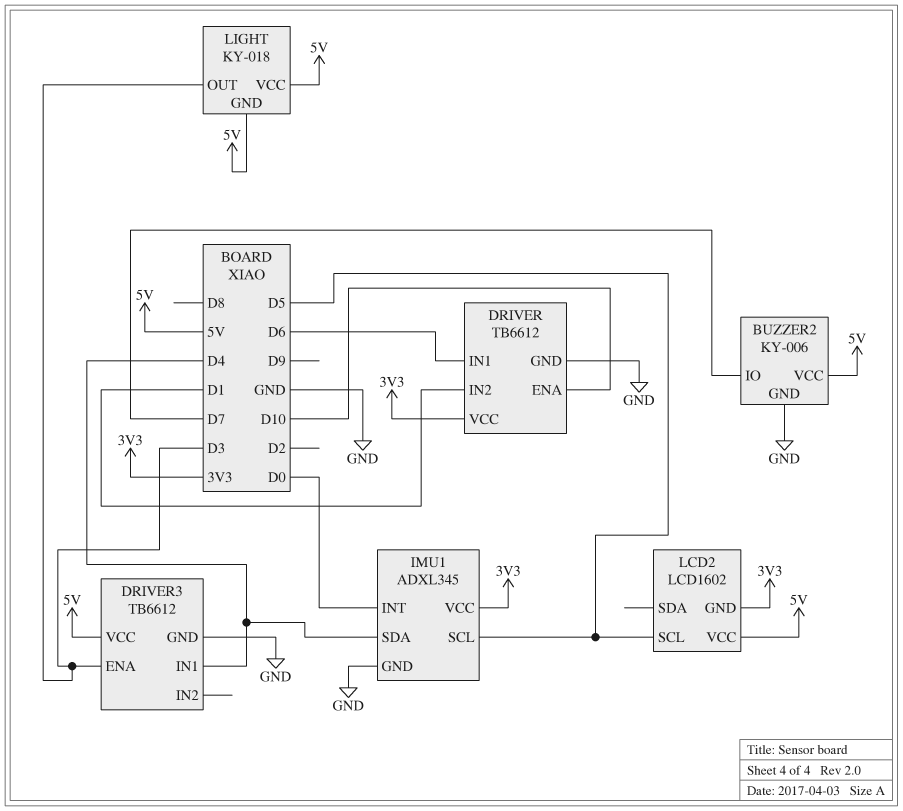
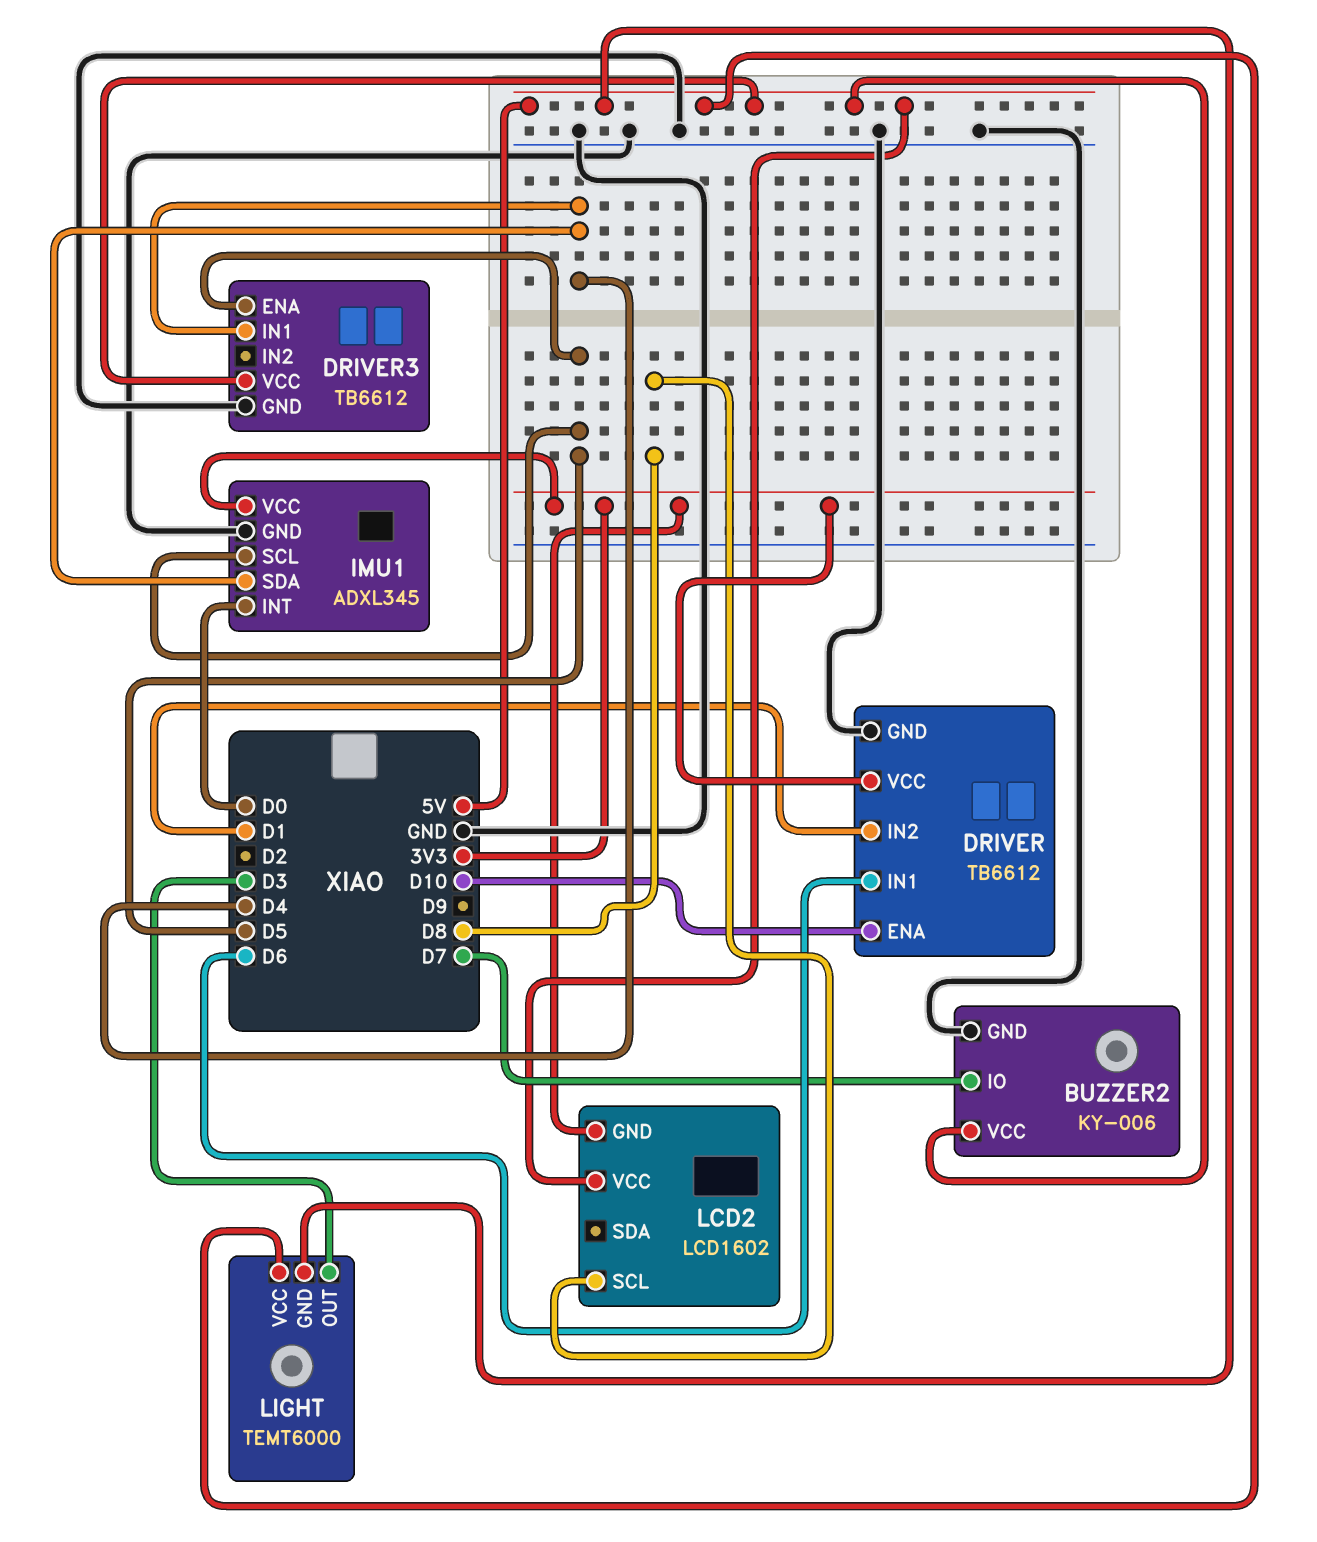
DRIVER3 pin ENA: D3 -> D5
LCD2 pin SCL: D5 -> D8
LIGHT: KY-018 -> TEMT6000

